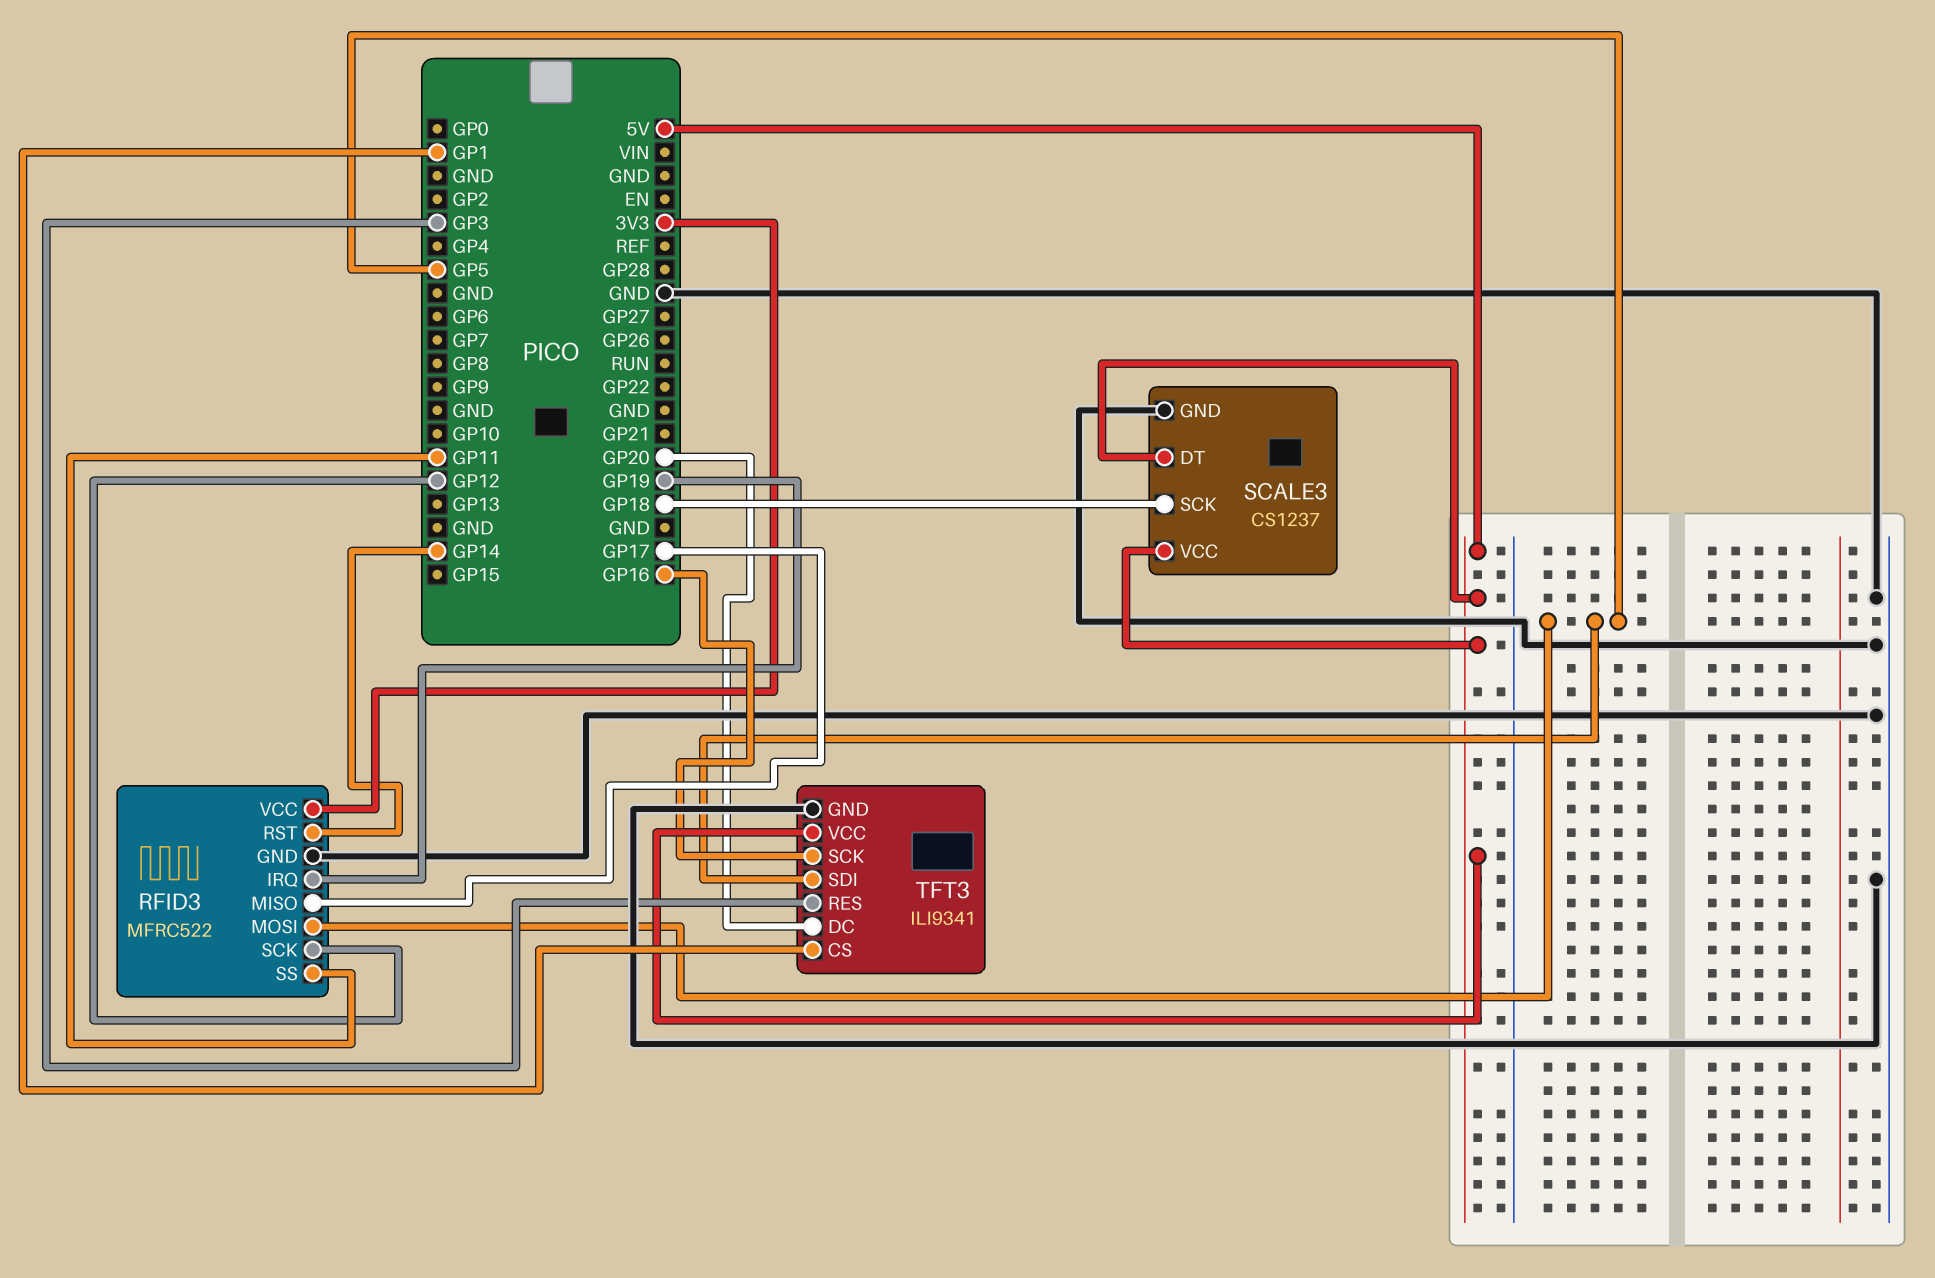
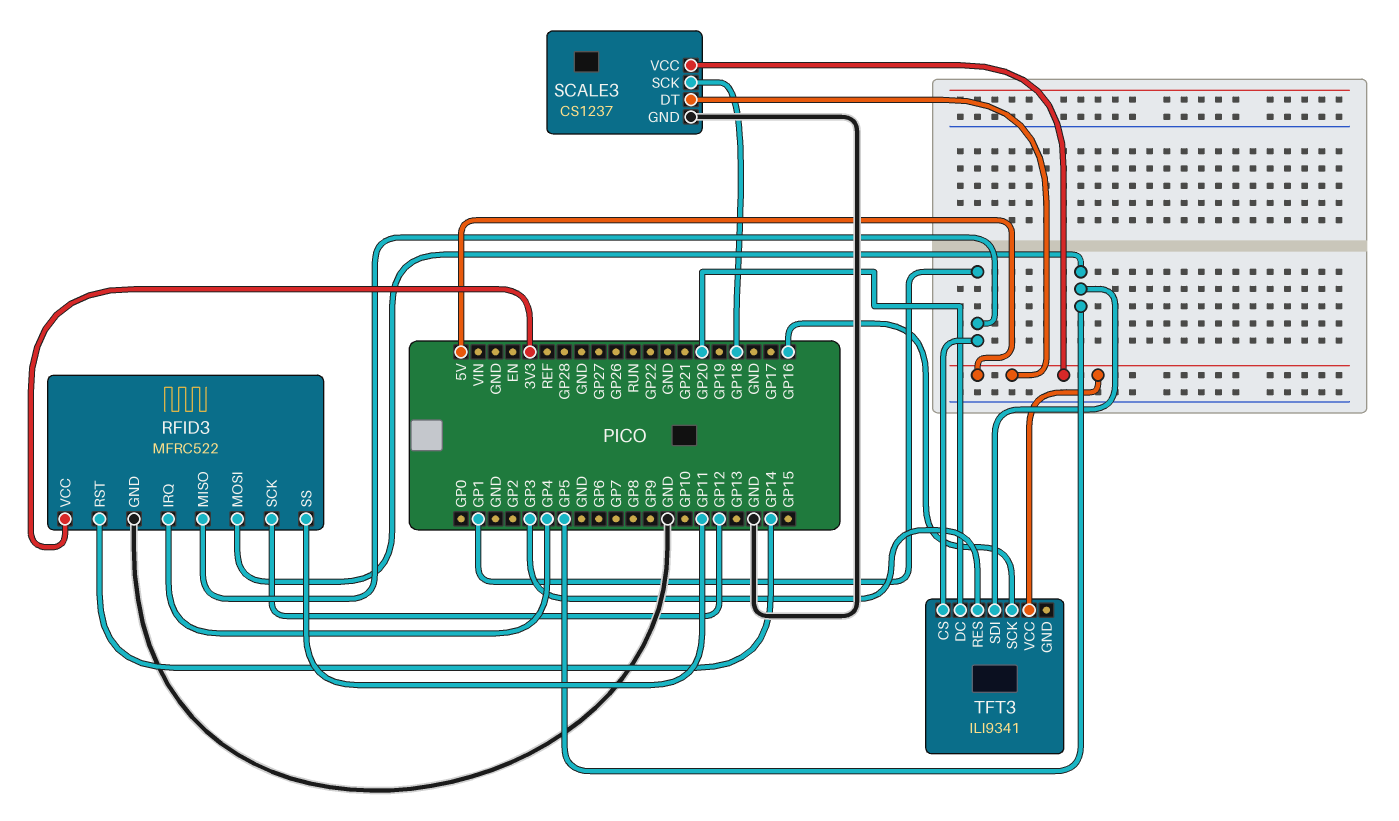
RFID3 pin IRQ: GP19 -> GP4
RFID3 pin MISO: GP17 -> GP1
TFT3 pin GND: GND -> none

